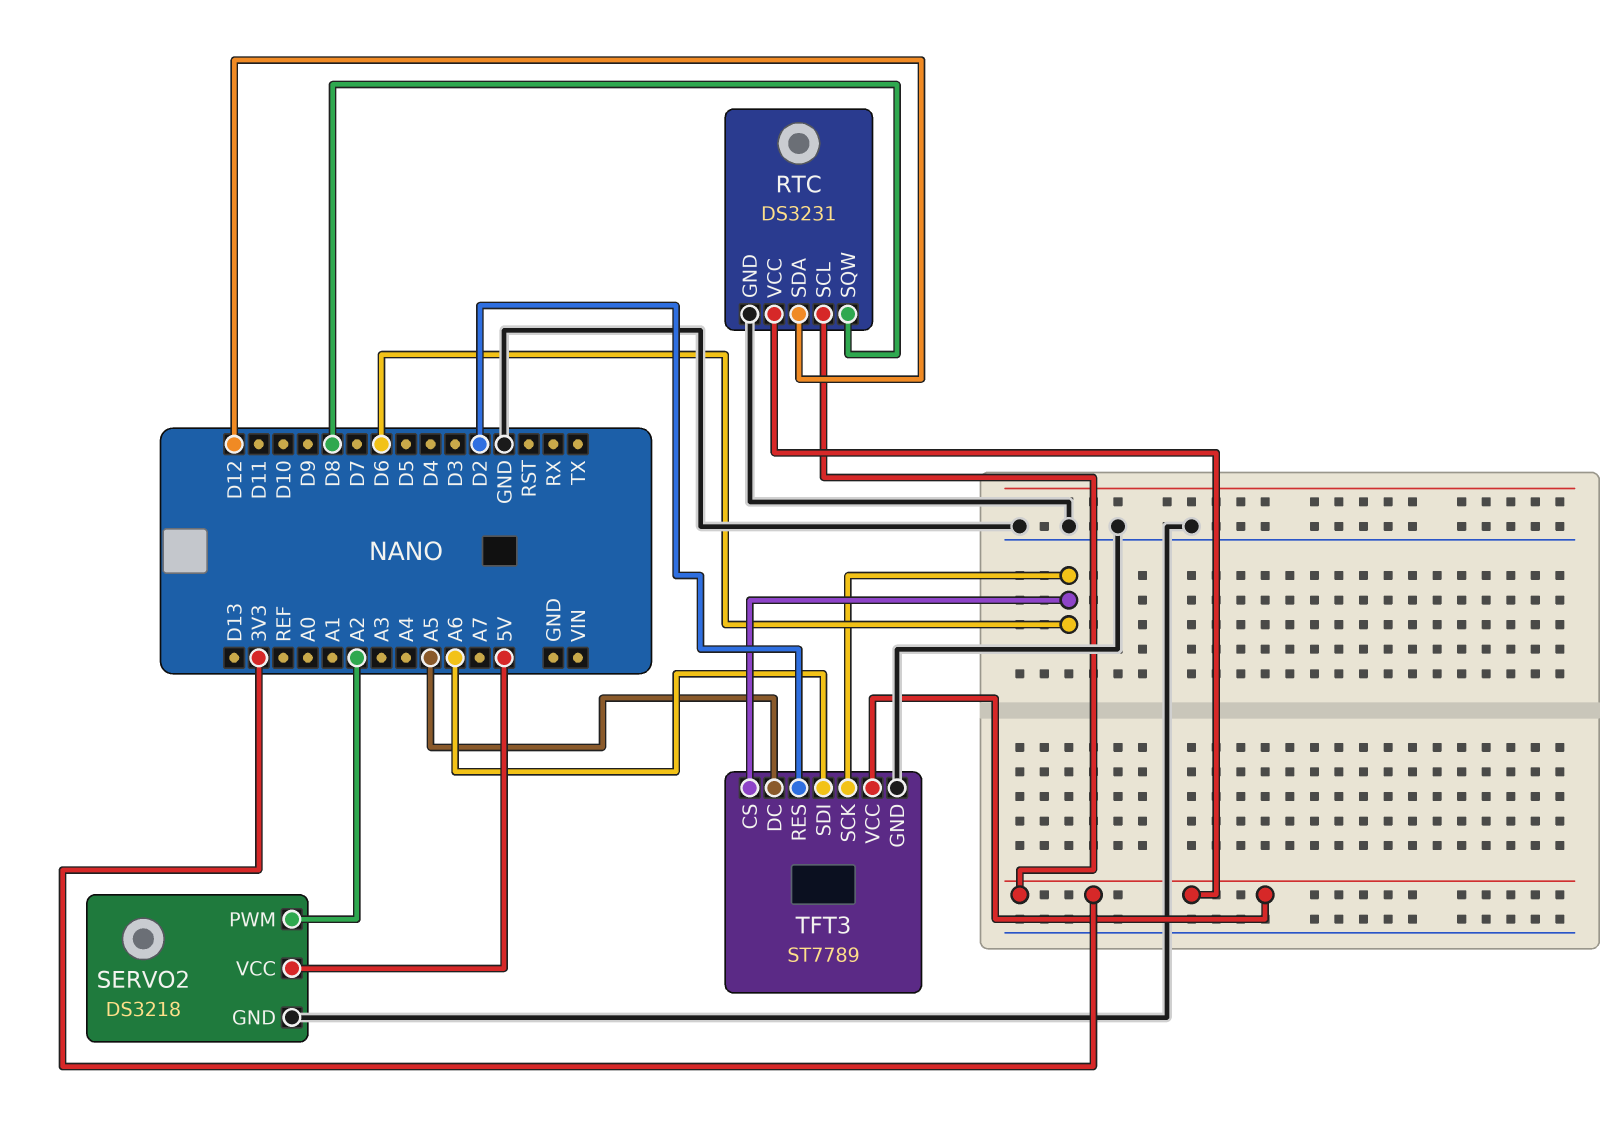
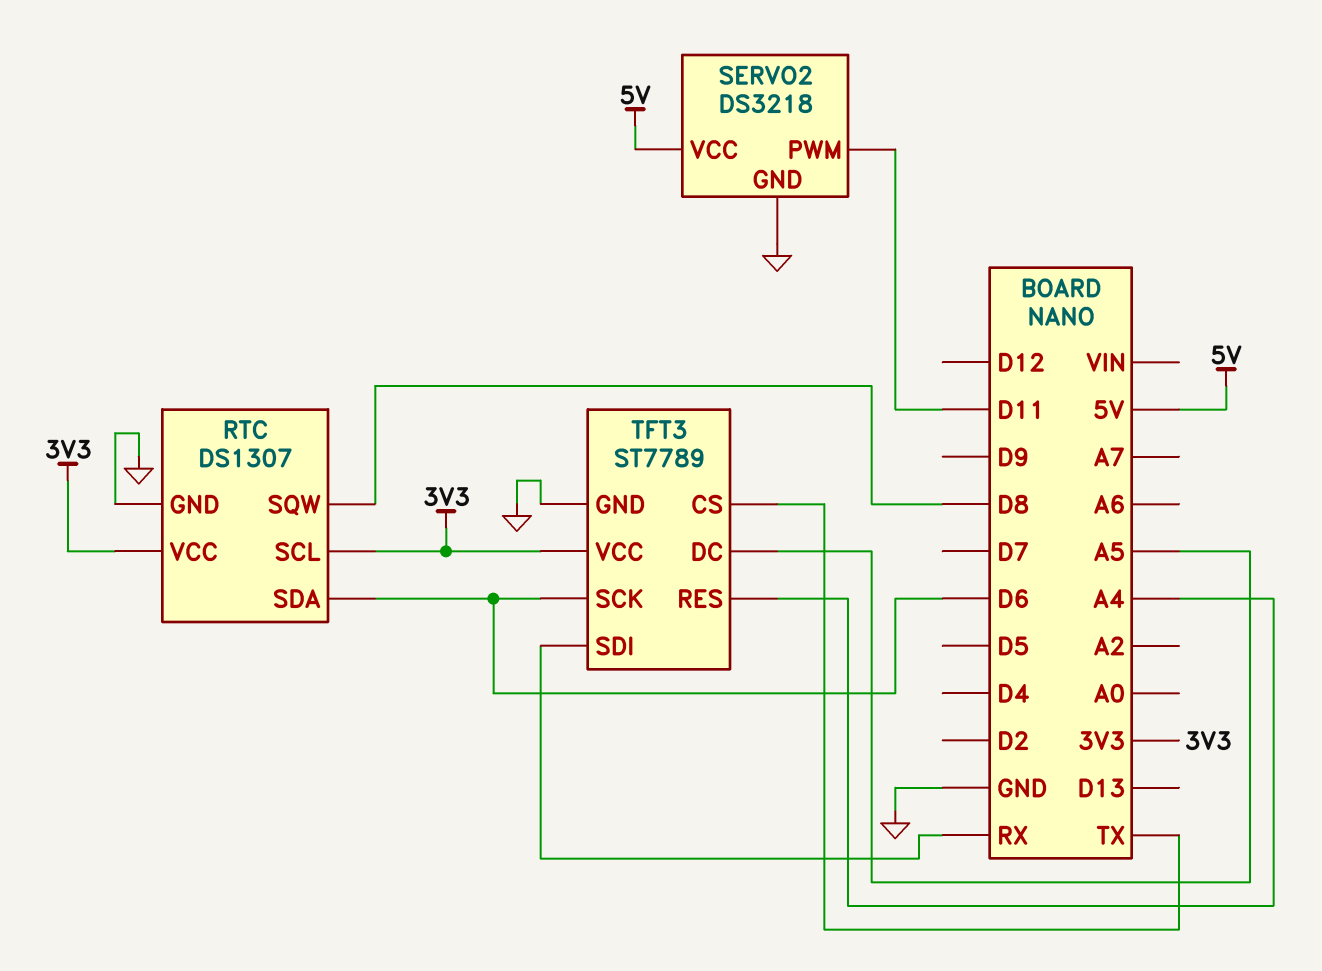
RTC: DS3231 -> DS1307
RTC pin SDA: D12 -> D6
SERVO2 pin PWM: A2 -> D11
TFT3 pin CS: D6 -> TX
TFT3 pin RES: D2 -> A4
TFT3 pin SDI: A6 -> RX

